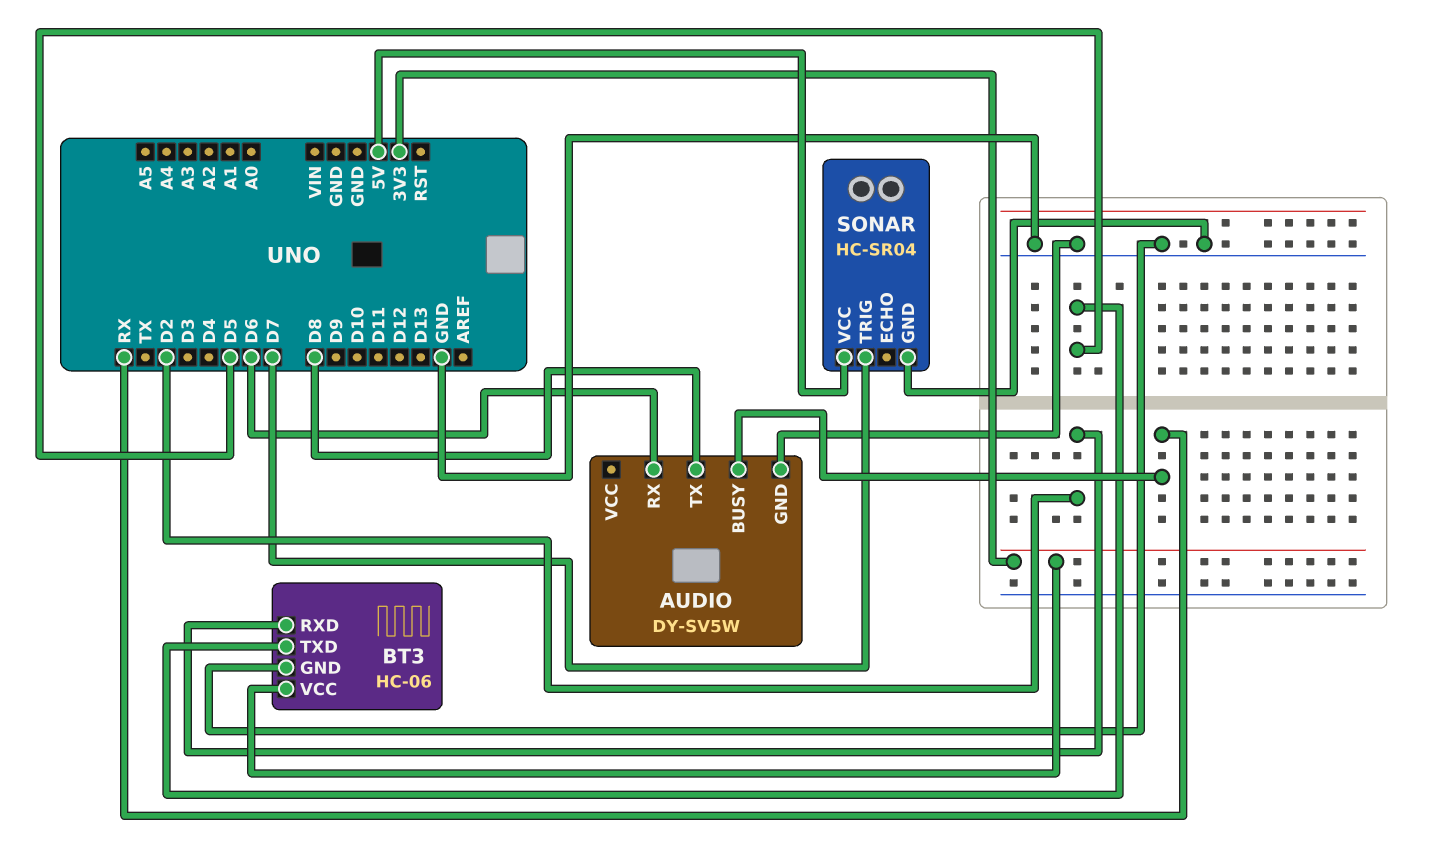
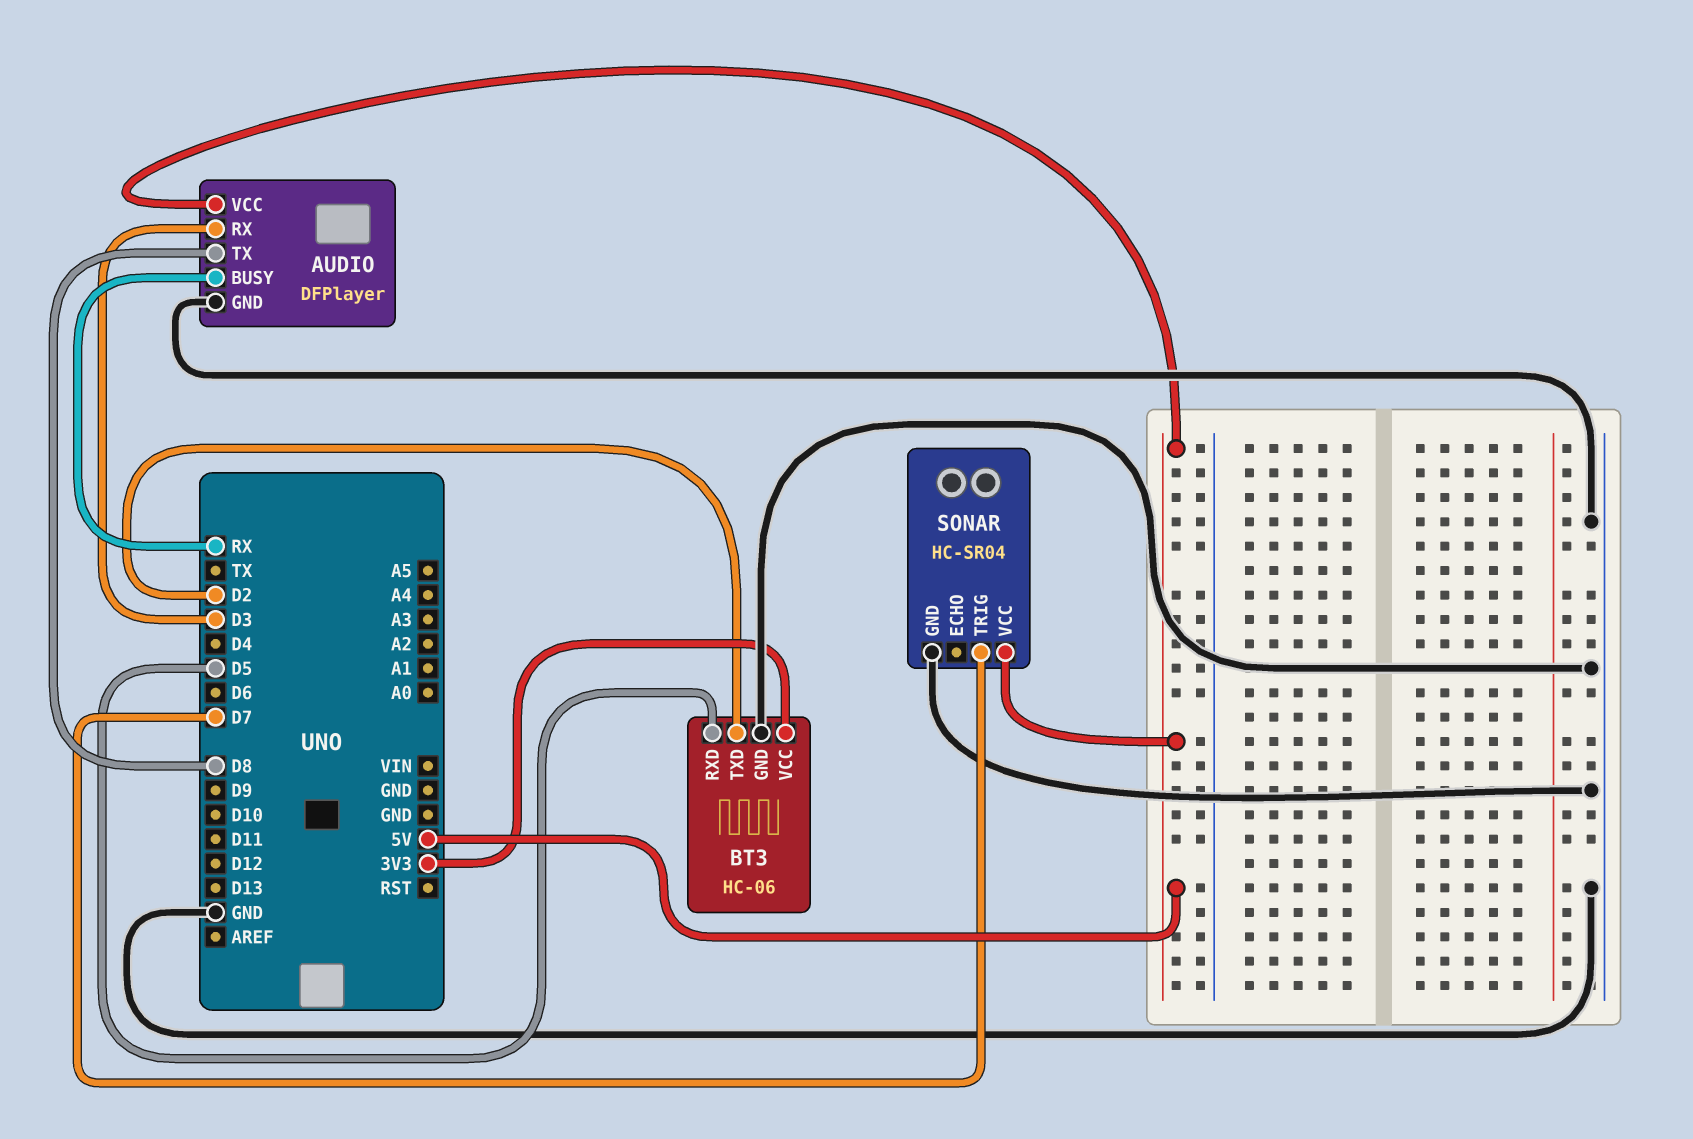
AUDIO: DY-SV5W -> DFPlayer
AUDIO pin RX: D6 -> D3
AUDIO pin VCC: none -> 5V
BT3 pin RXD: D2 -> D5
BT3 pin TXD: D5 -> D2

